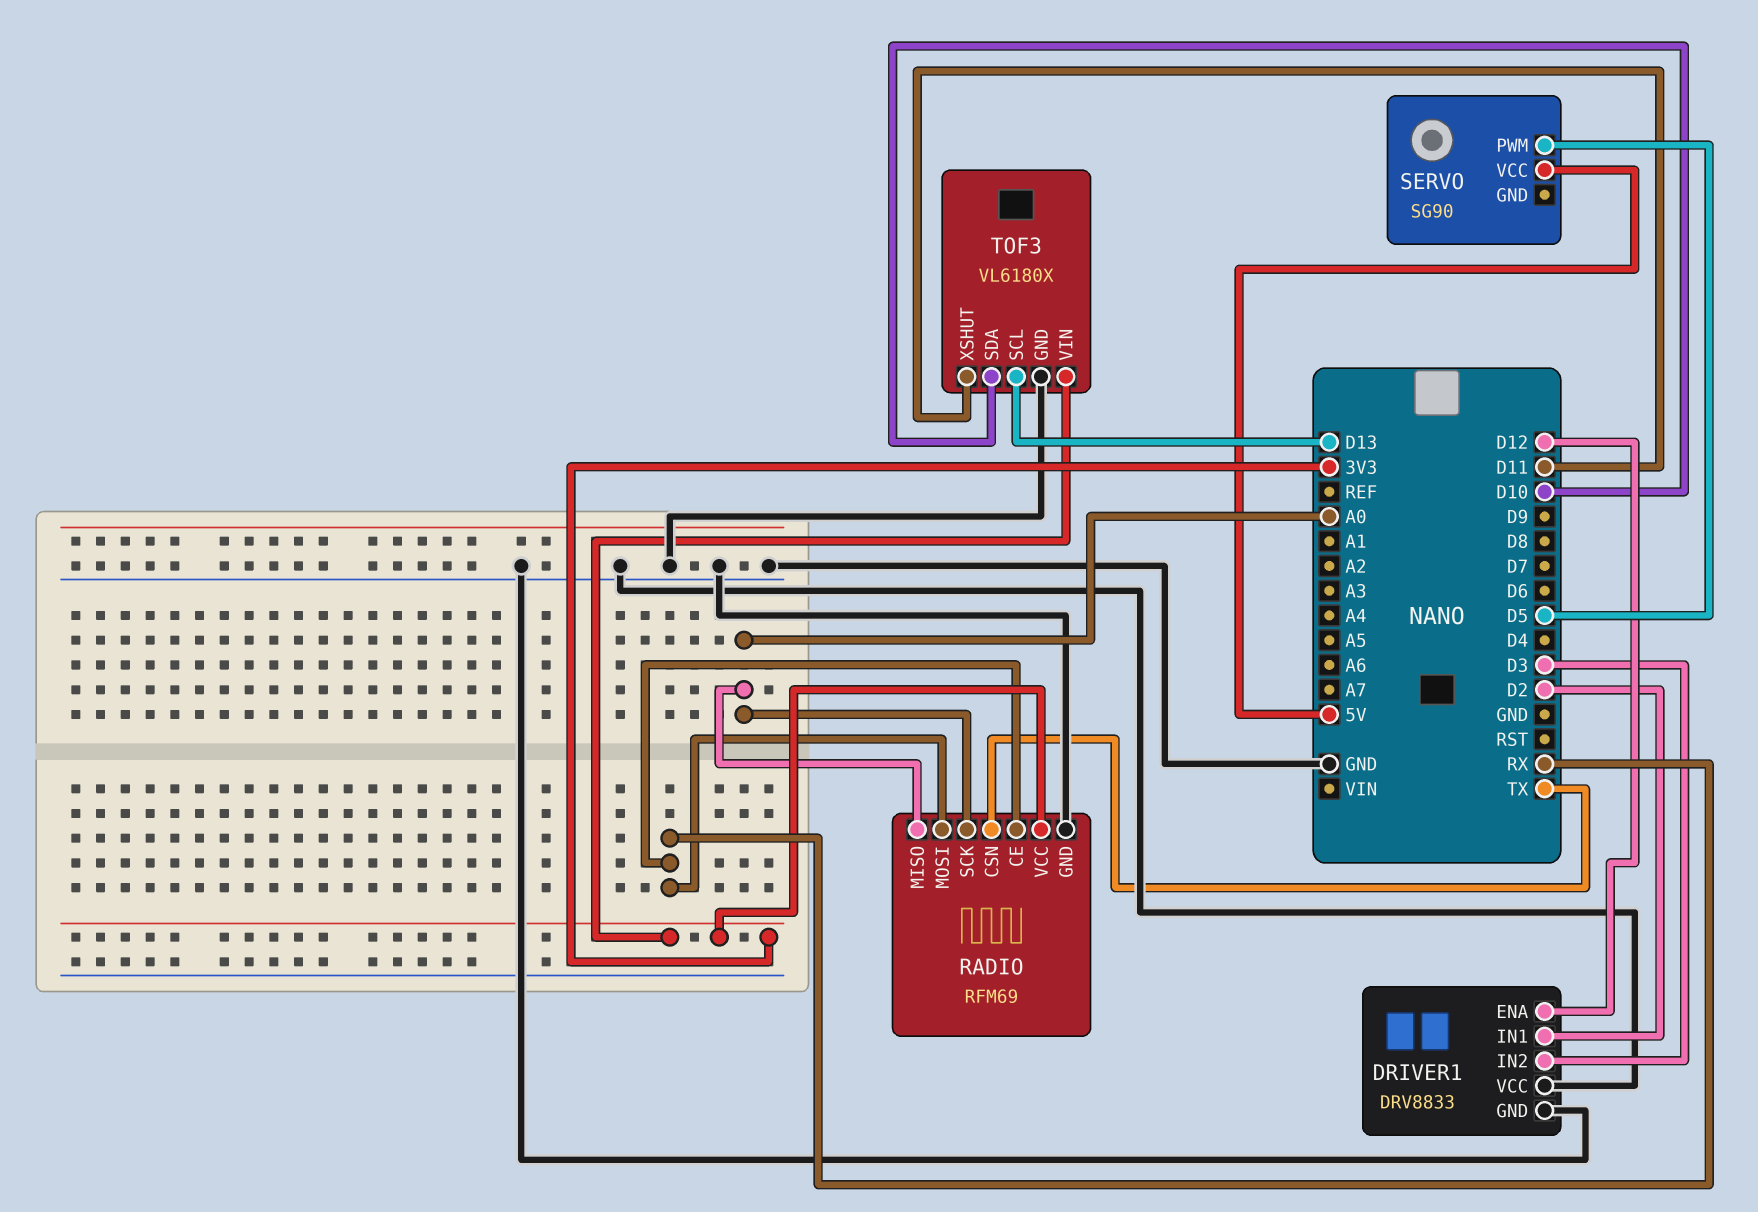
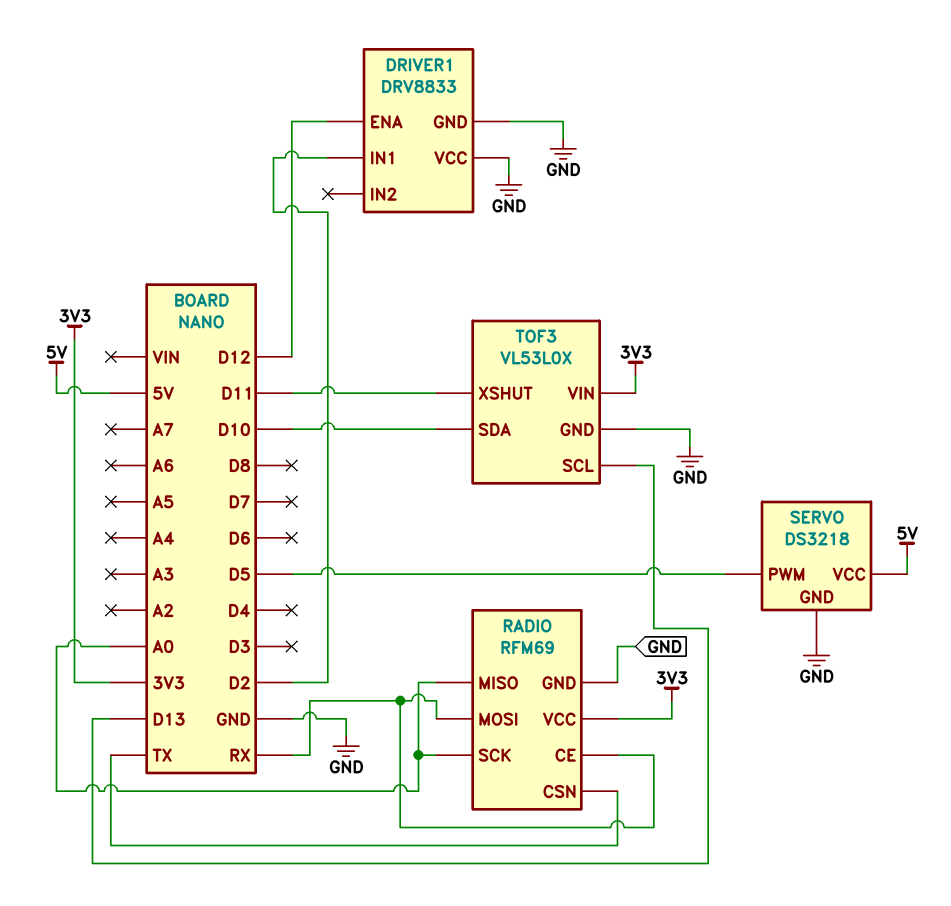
DRIVER1 pin IN2: D3 -> none
SERVO: SG90 -> DS3218
SERVO pin GND: none -> GND
TOF3: VL6180X -> VL53L0X

